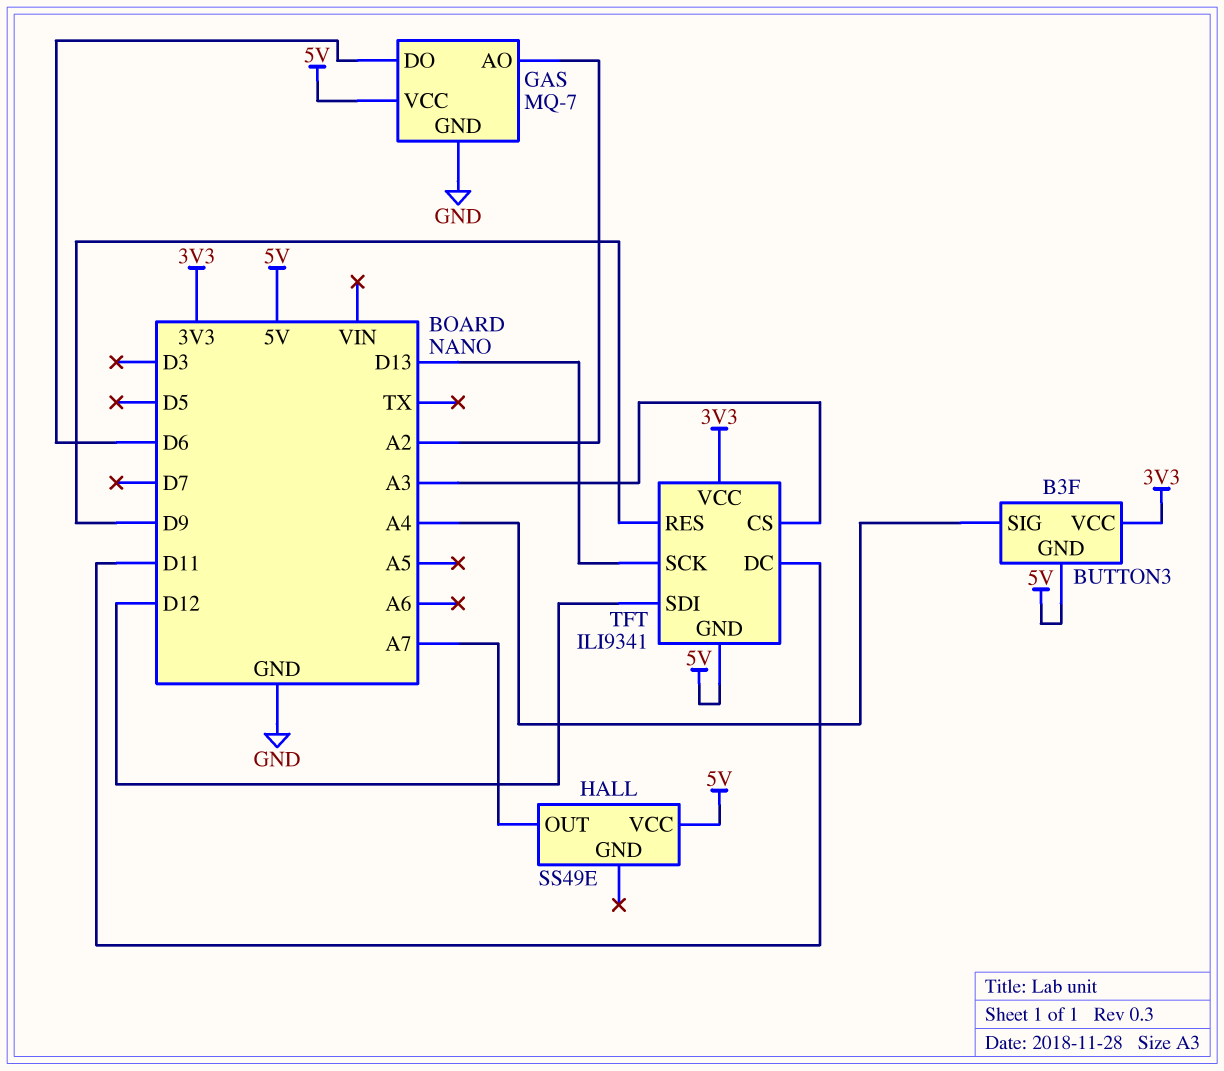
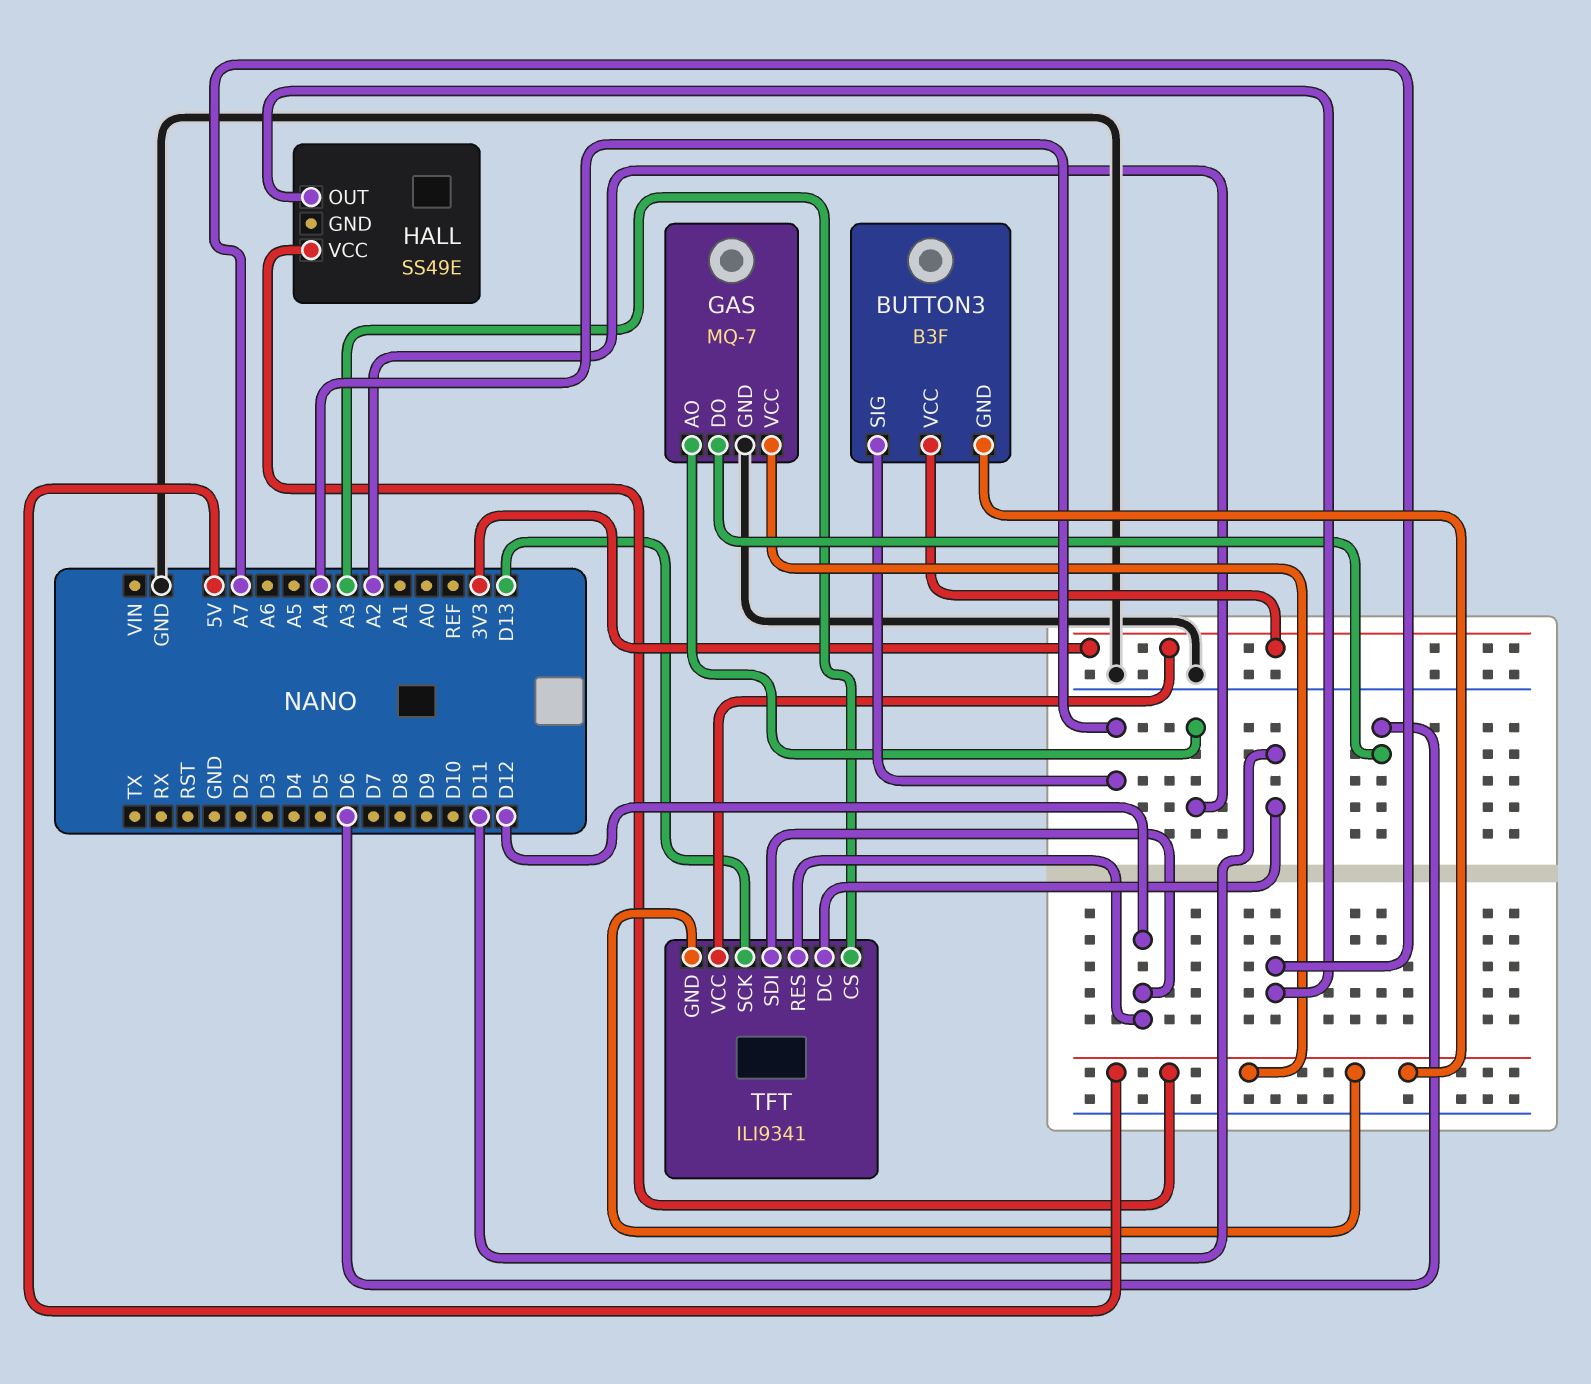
TFT pin RES: D9 -> D12

